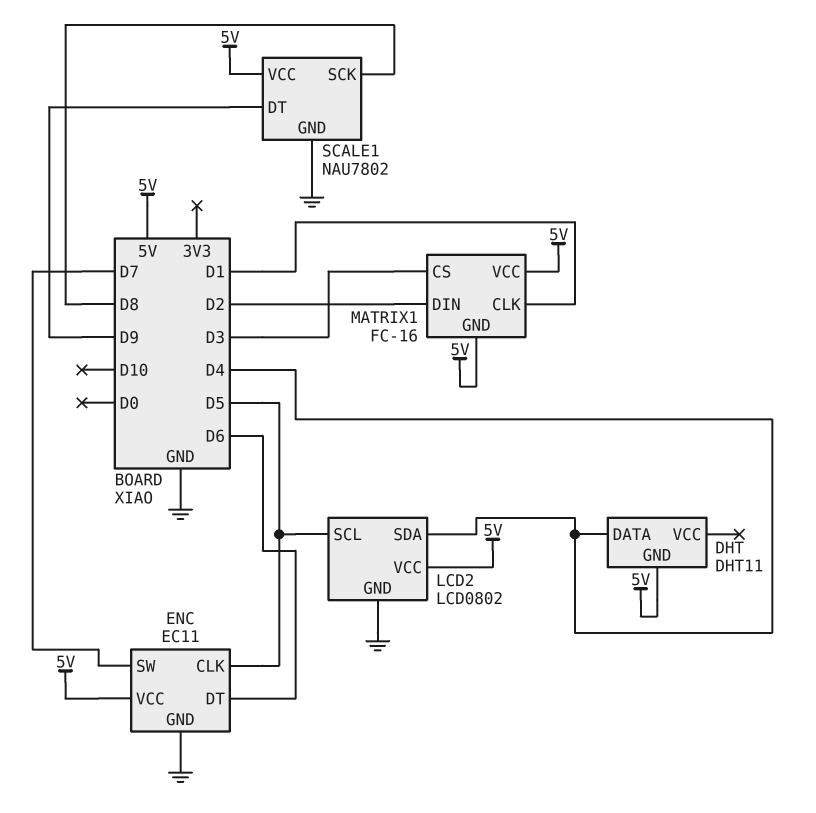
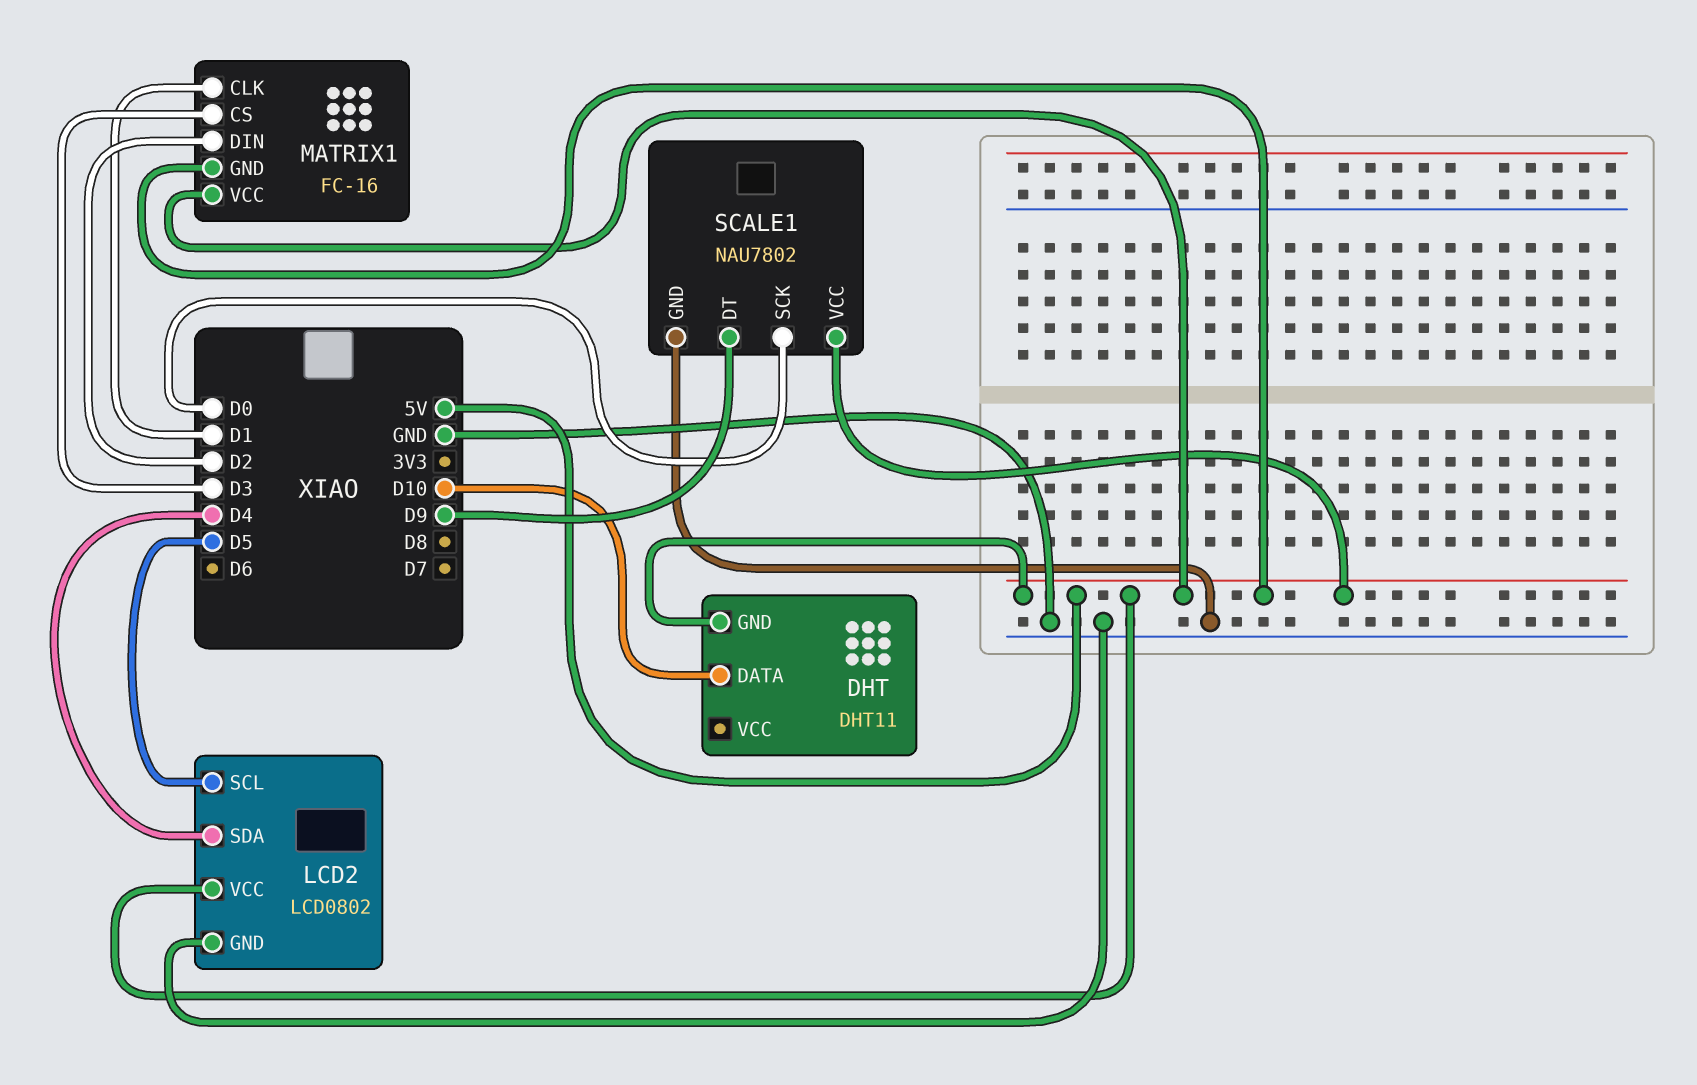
DHT pin DATA: D4 -> D10
ENC: EC11 -> none
ENC pin CLK: D5 -> none
ENC pin DT: D6 -> none
ENC pin GND: GND -> none
ENC pin SW: D7 -> none
ENC pin VCC: 5V -> none
SCALE1 pin SCK: D8 -> D0

